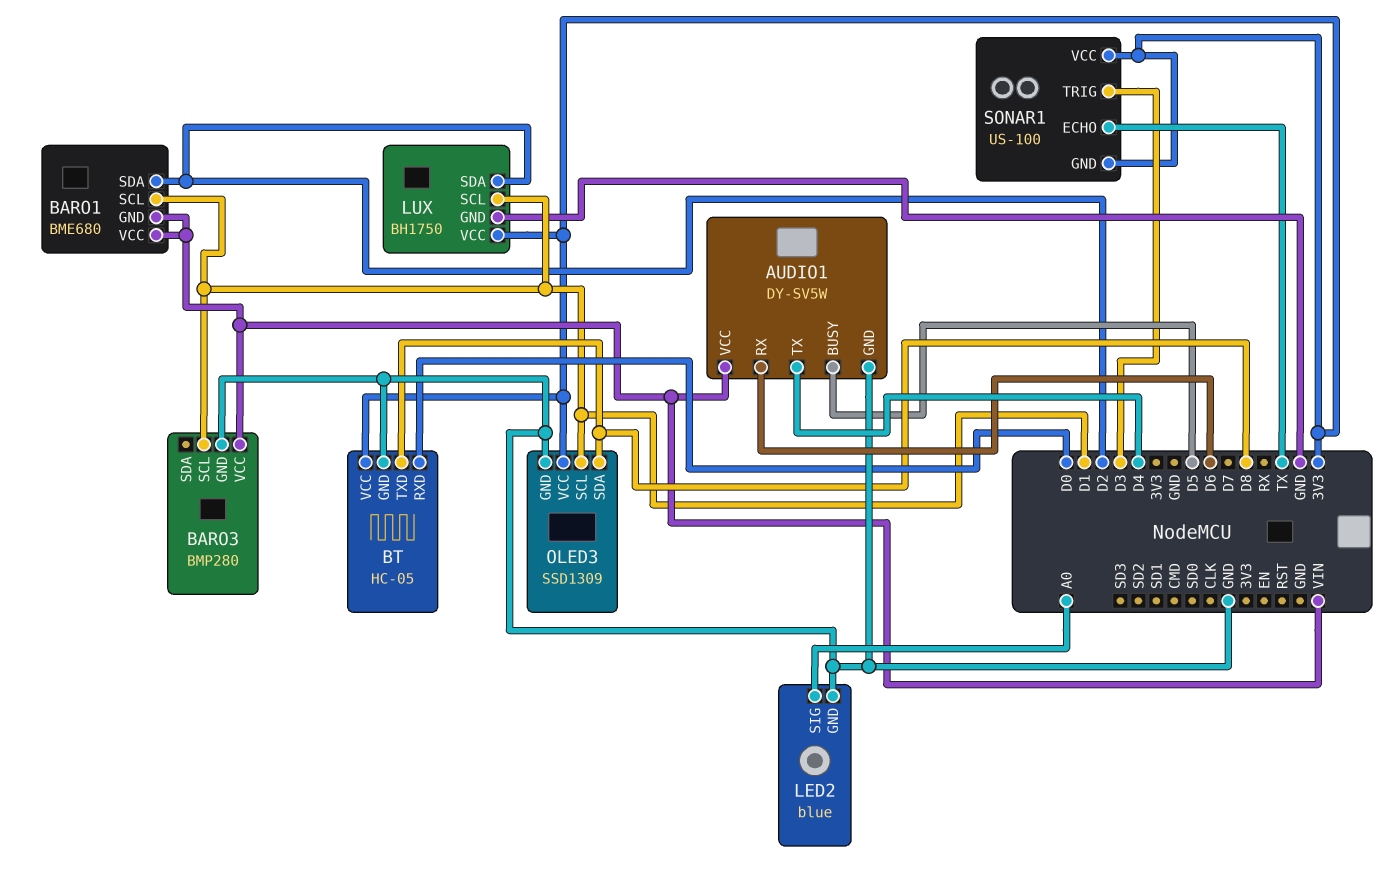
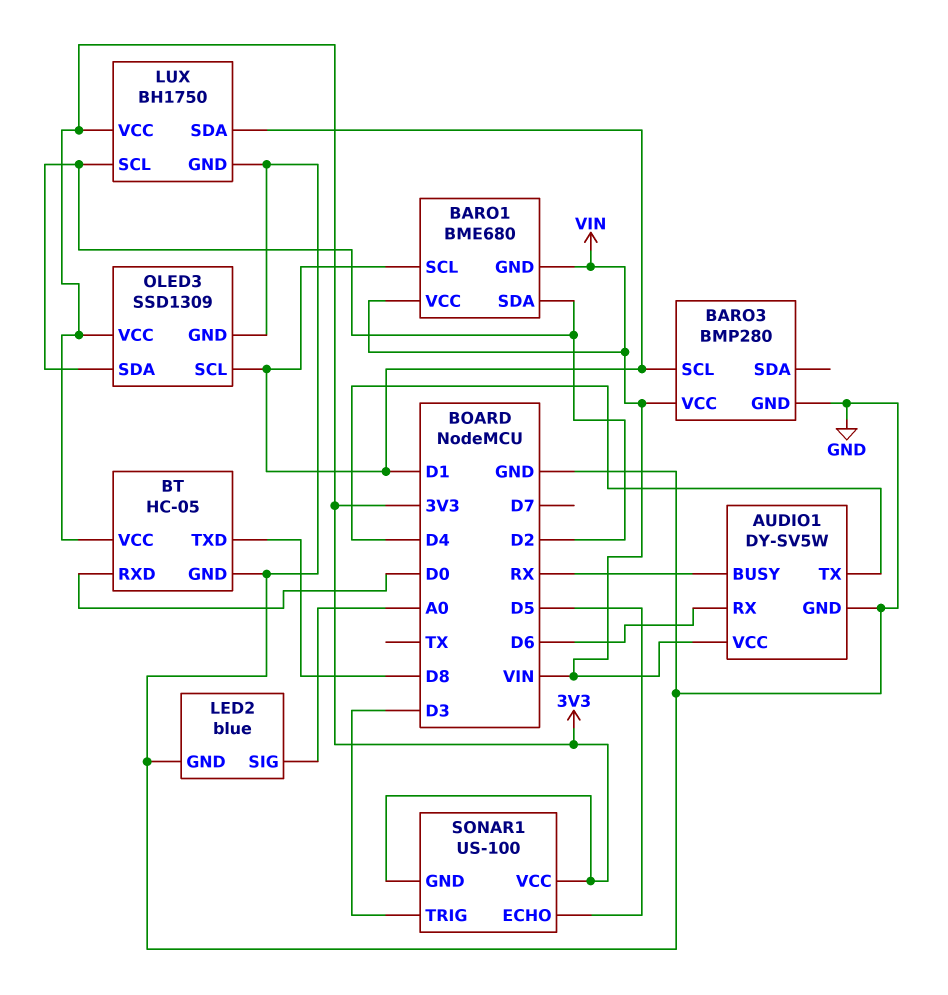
AUDIO1 pin BUSY: D5 -> RX
LUX pin SCL: D1 -> D2
LUX pin SDA: D2 -> D1
OLED3 pin SDA: D8 -> D2
SONAR1 pin ECHO: TX -> D5

